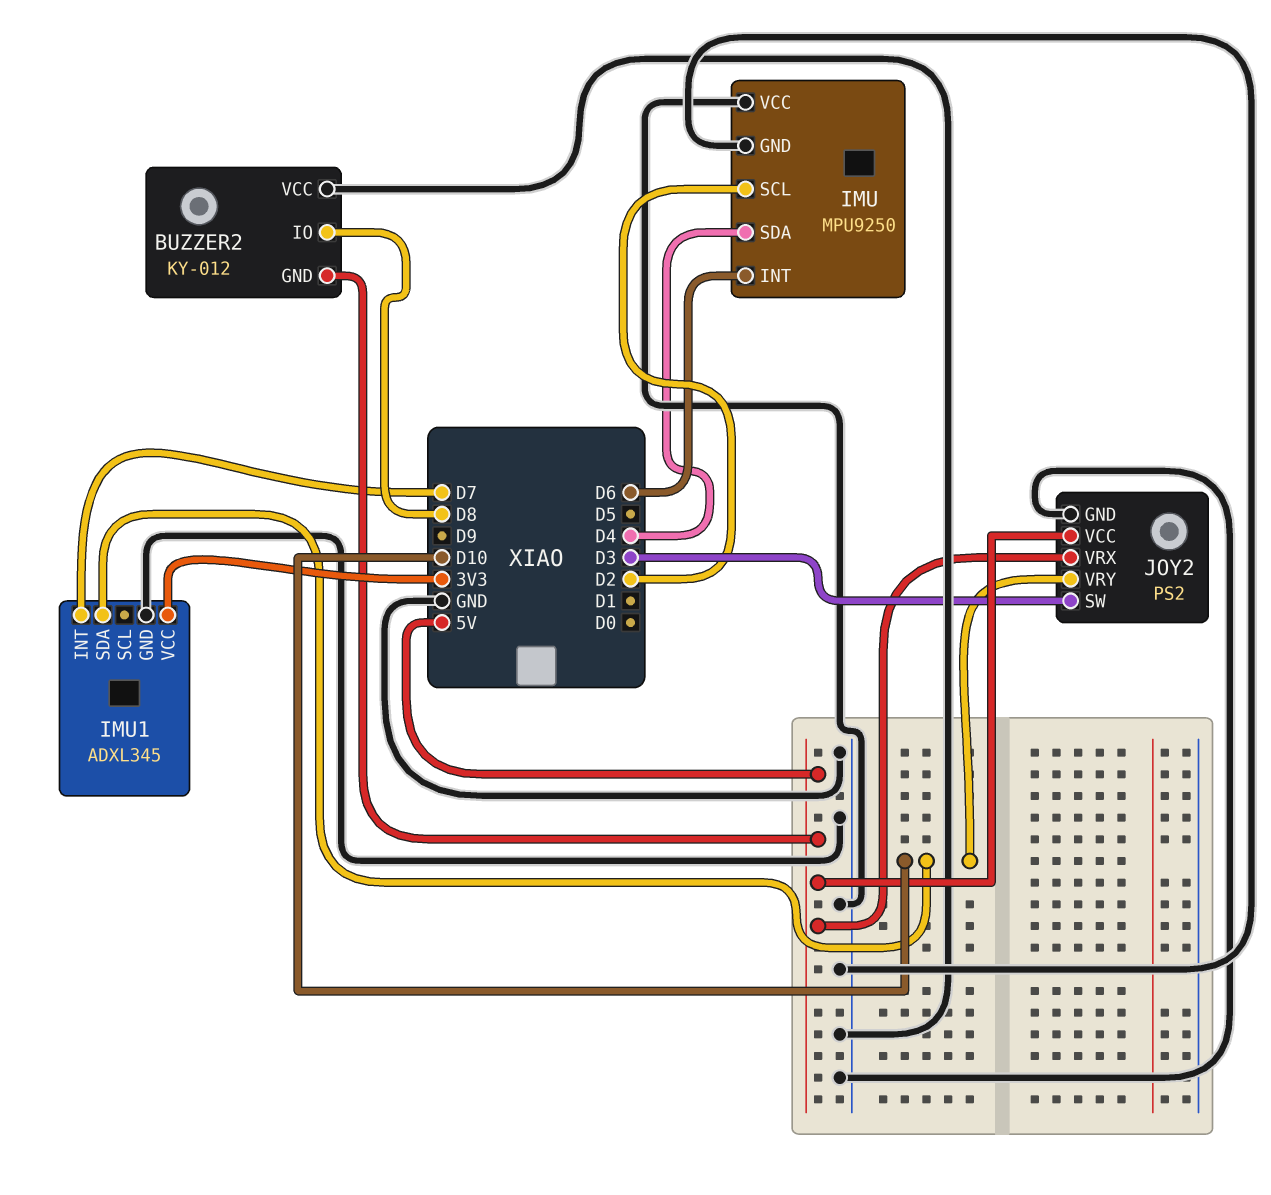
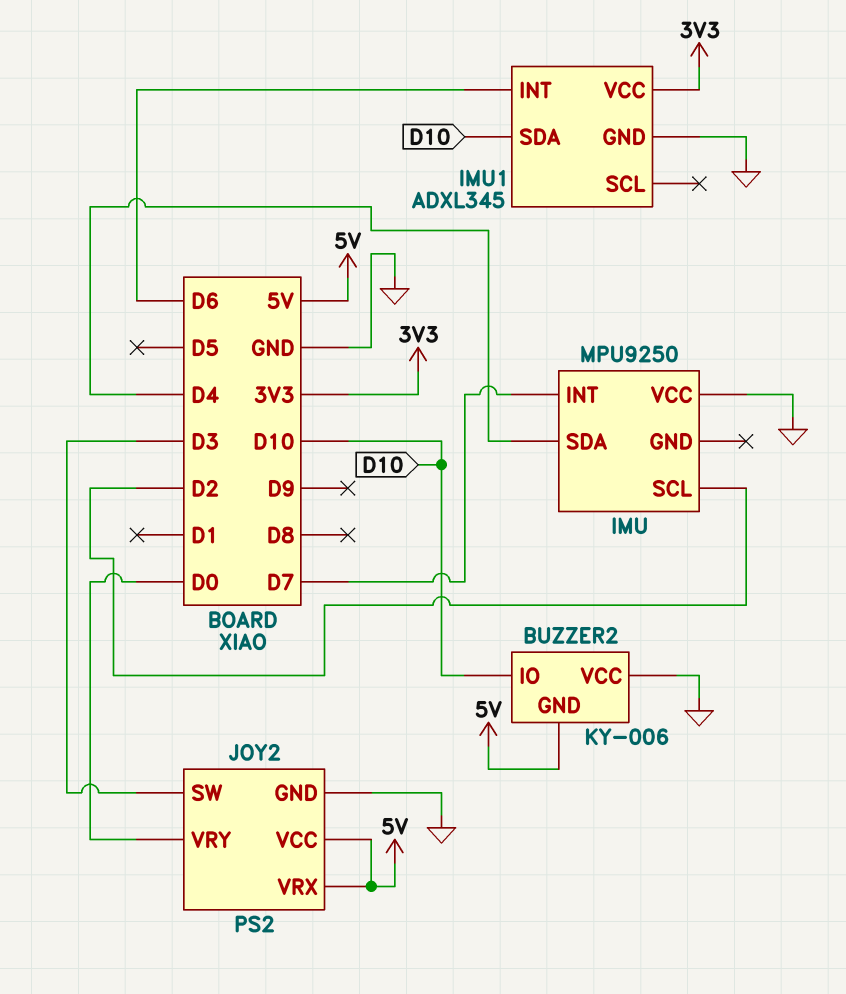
BUZZER2: KY-012 -> KY-006
BUZZER2 pin IO: D8 -> D10
IMU pin GND: GND -> none
IMU pin INT: D6 -> D7
IMU1 pin INT: D7 -> D6
JOY2 pin VRY: D10 -> D0

